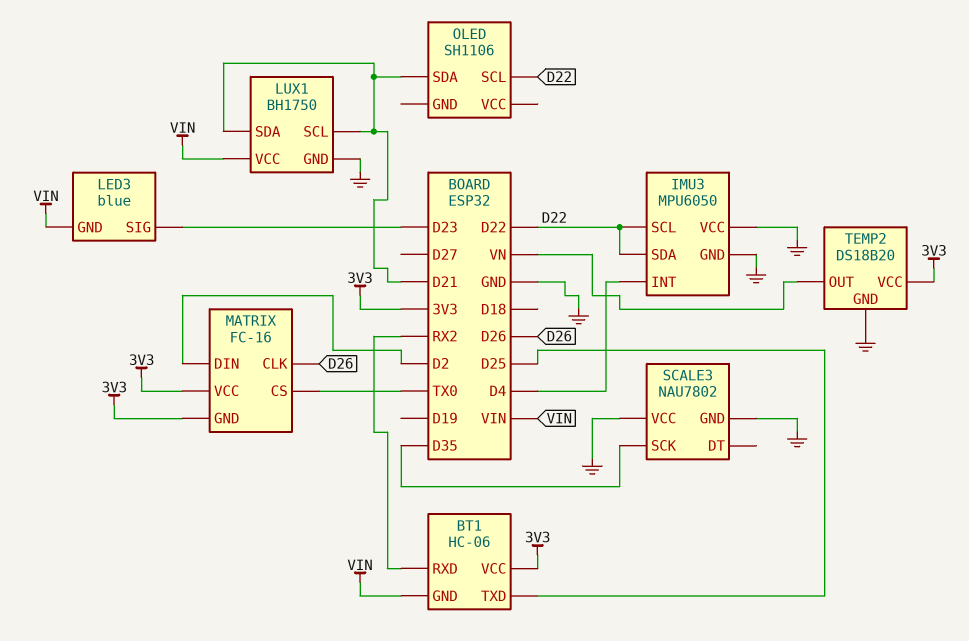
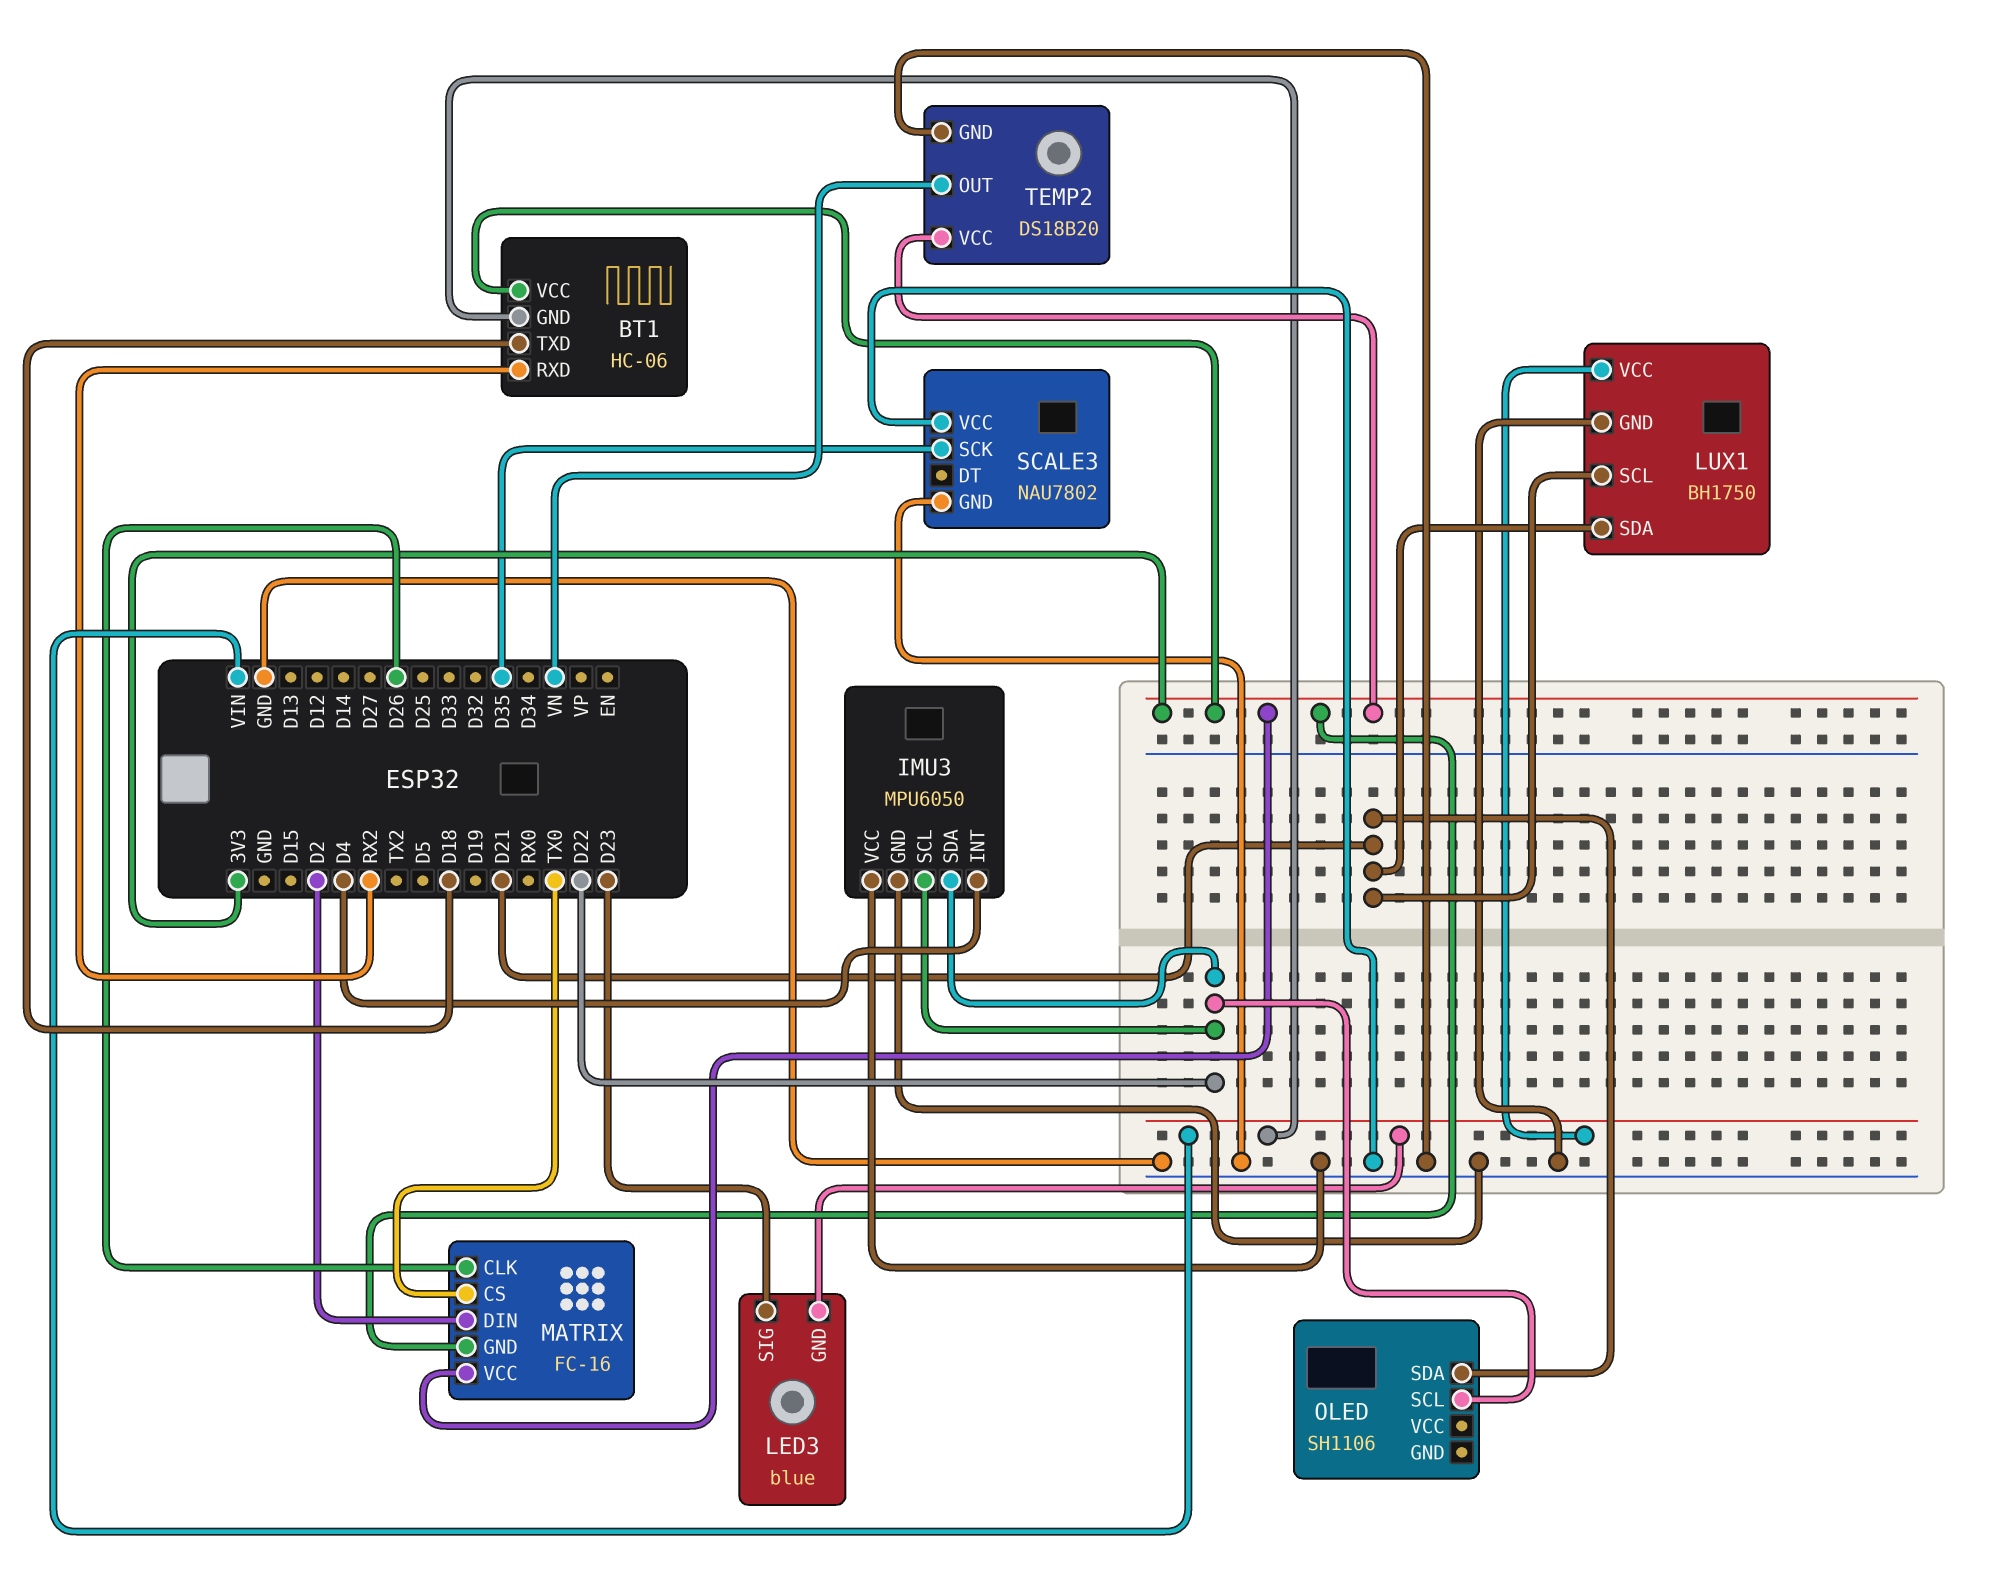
BT1 pin TXD: D25 -> D18

